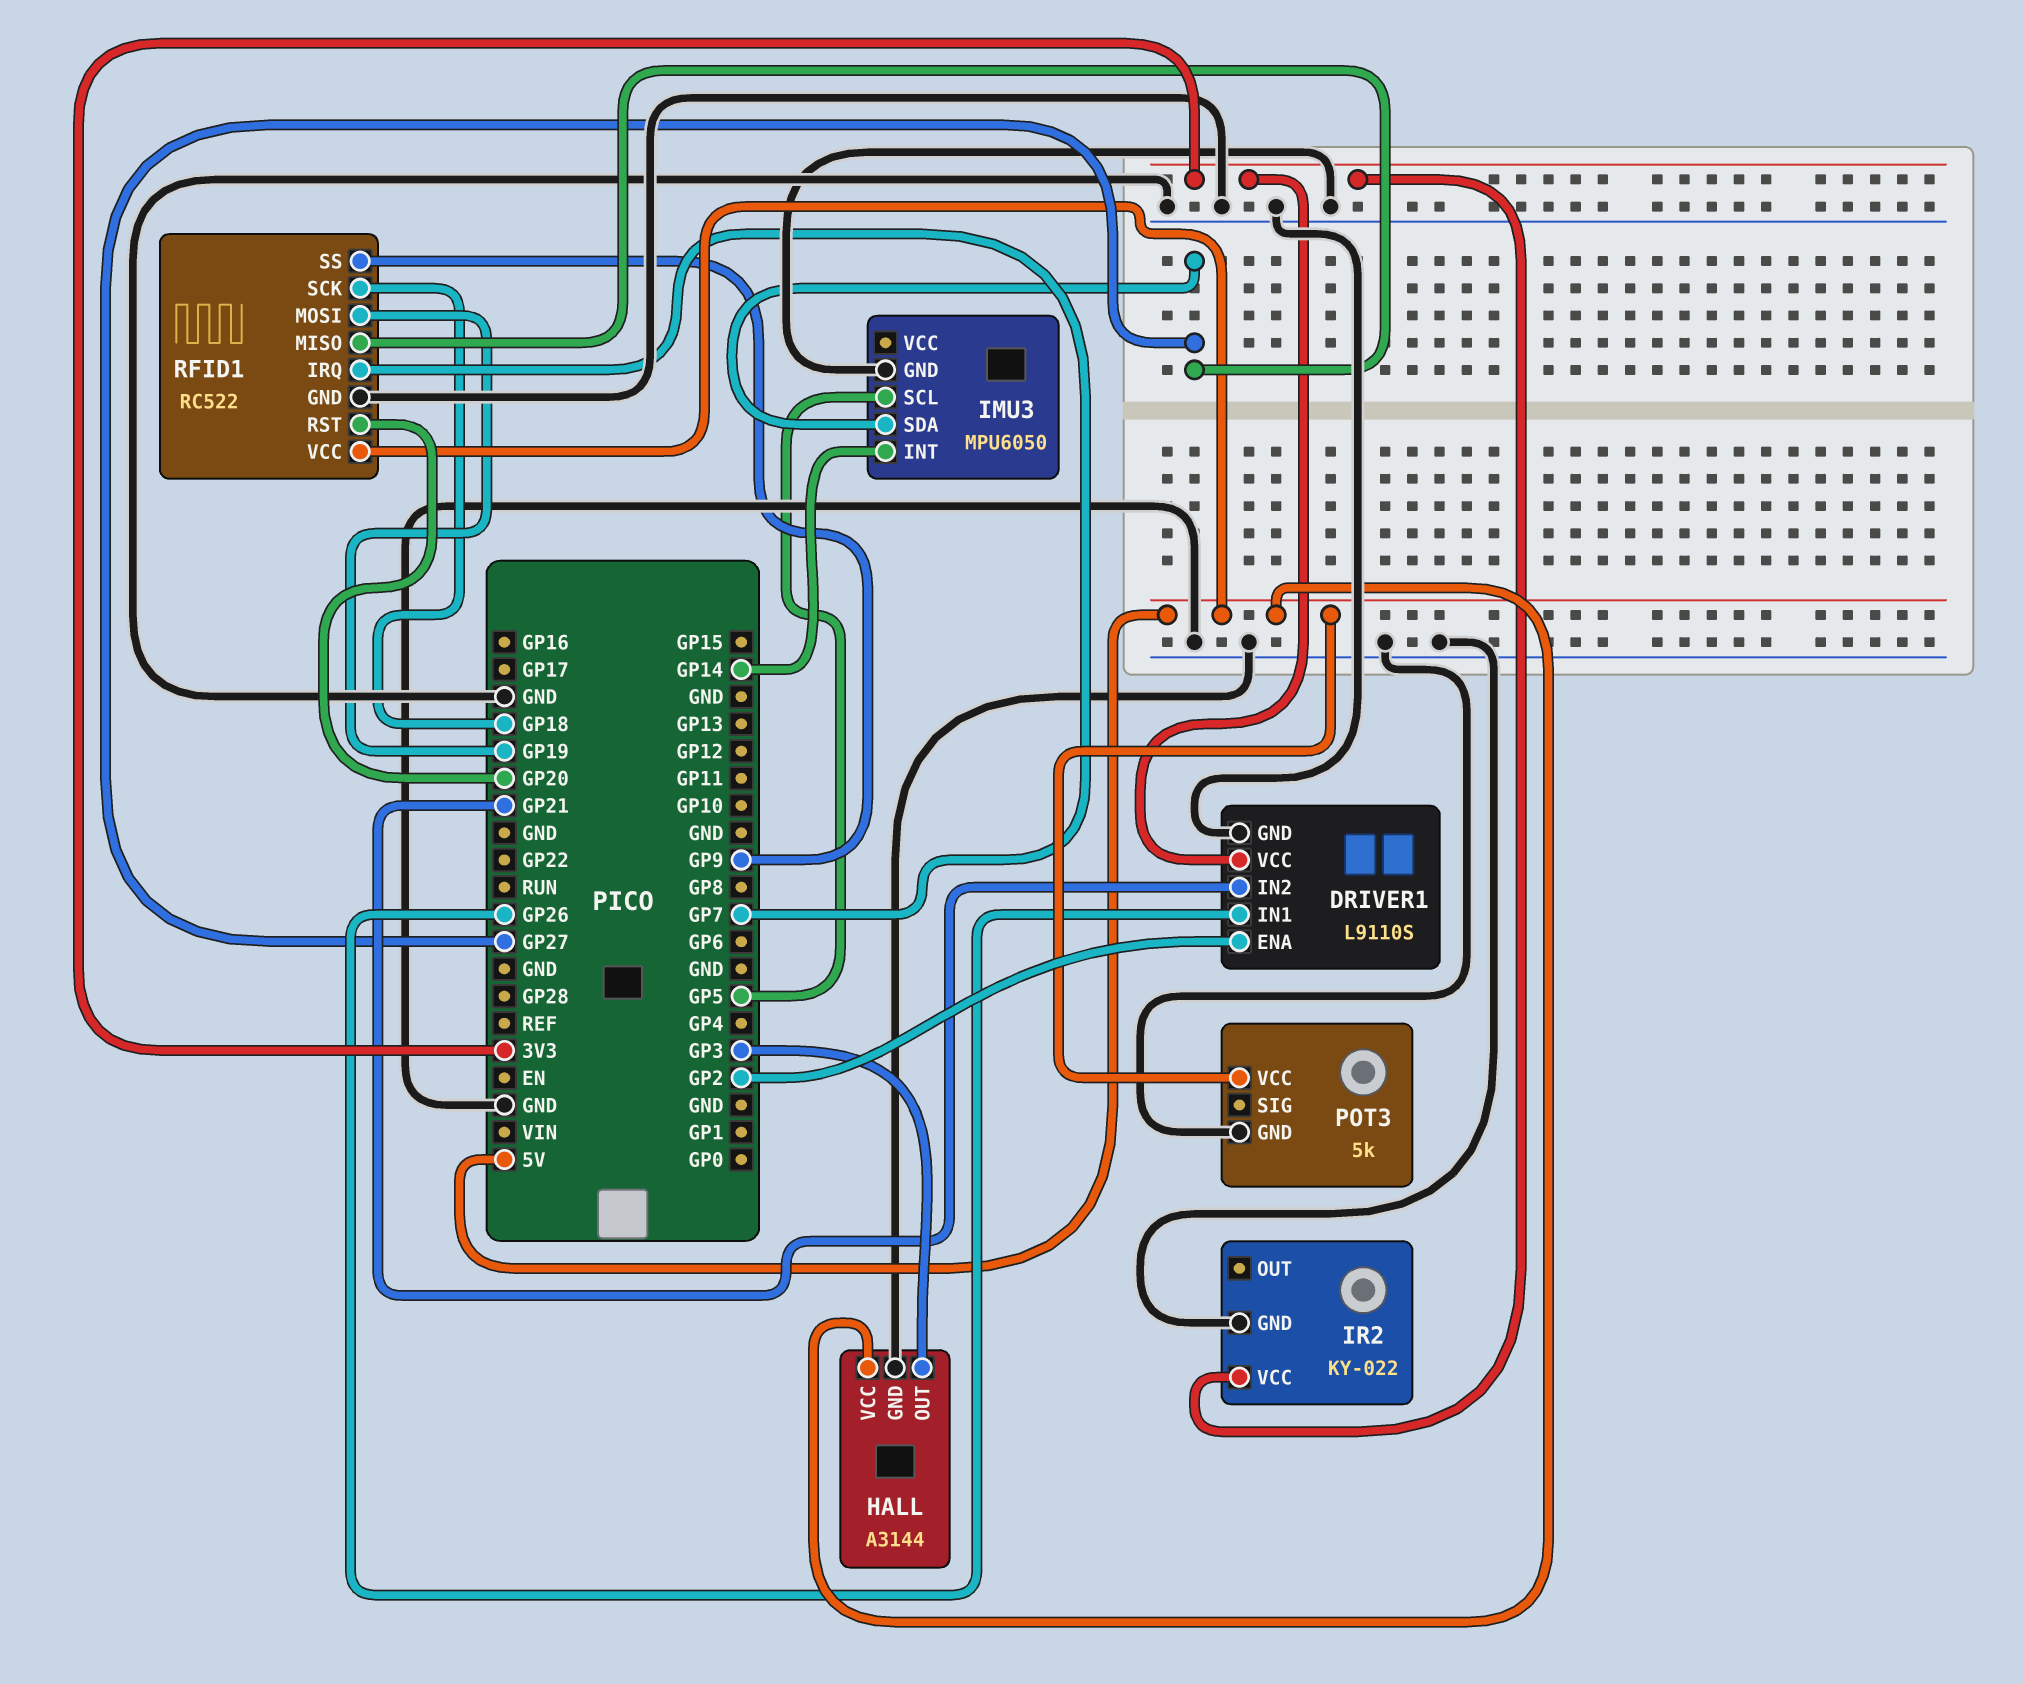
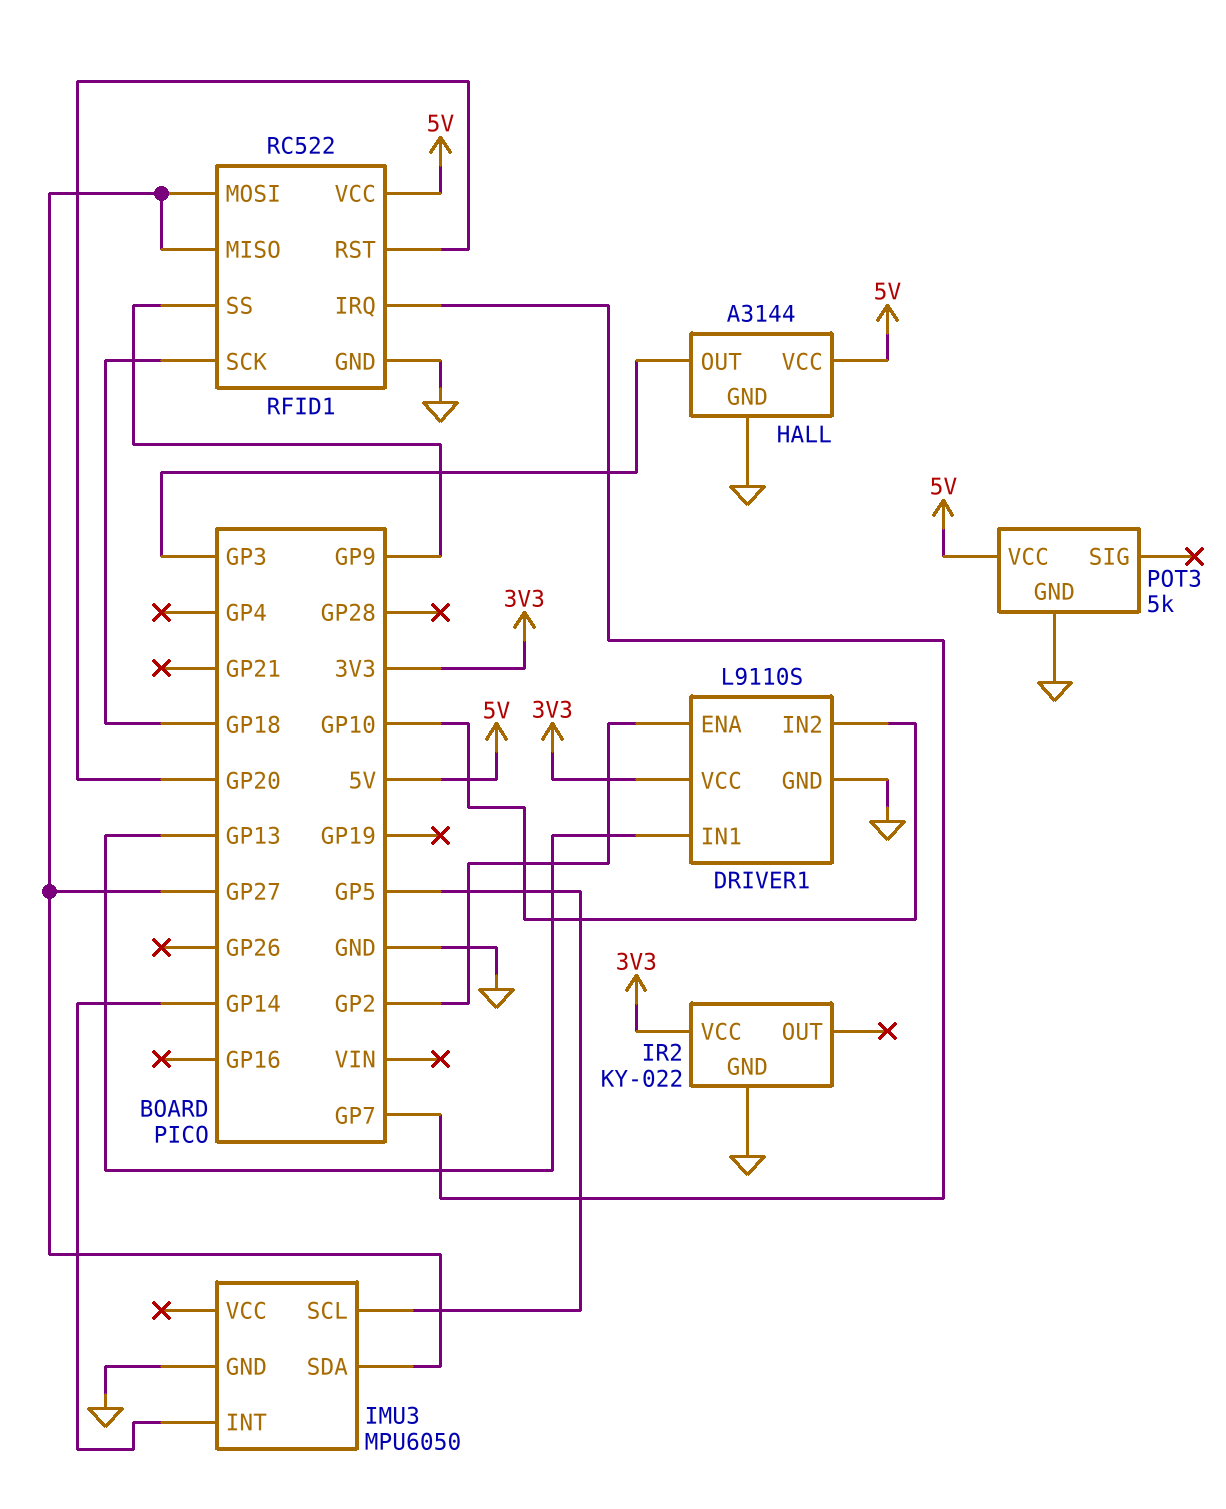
DRIVER1 pin IN1: GP26 -> GP13
DRIVER1 pin IN2: GP21 -> GP10
RFID1 pin MOSI: GP19 -> GP27

